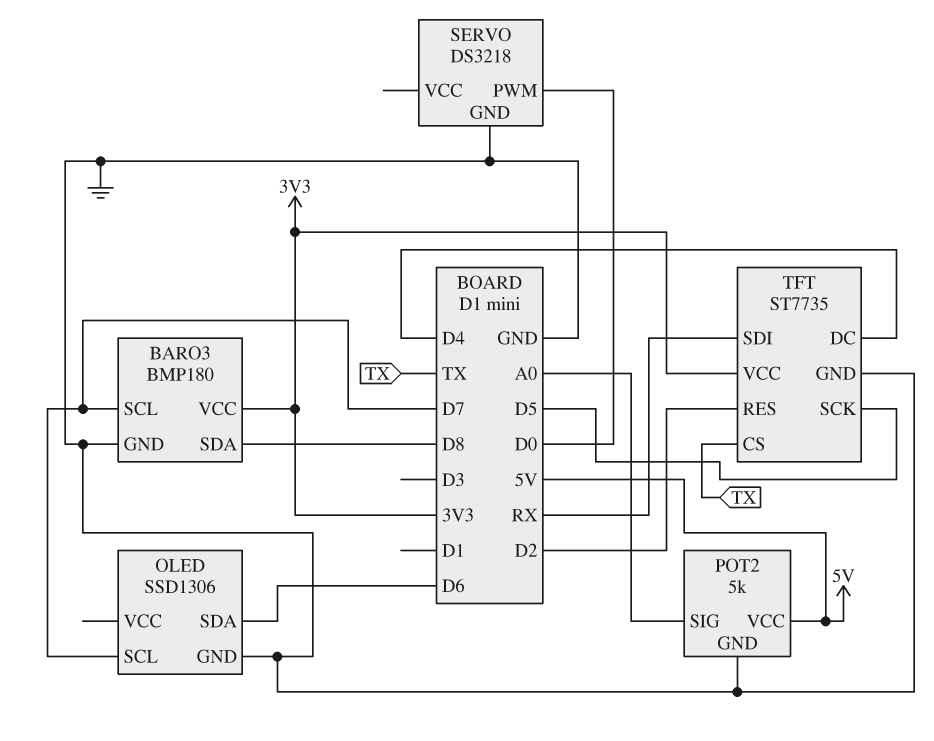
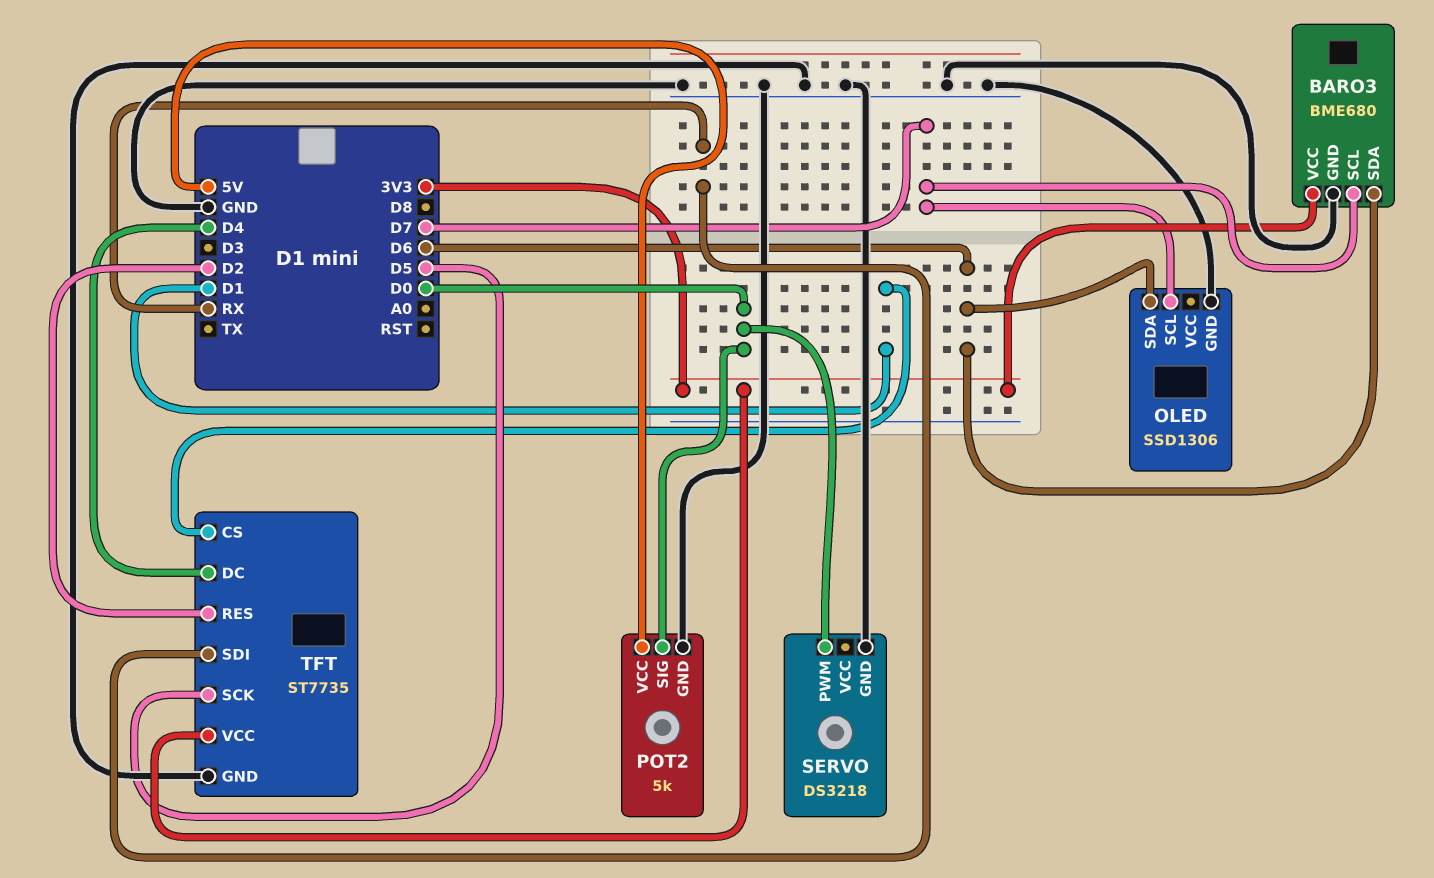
BARO3: BMP180 -> BME680
BARO3 pin SDA: D8 -> D6
POT2 pin SIG: A0 -> D0
TFT pin CS: TX -> D1

